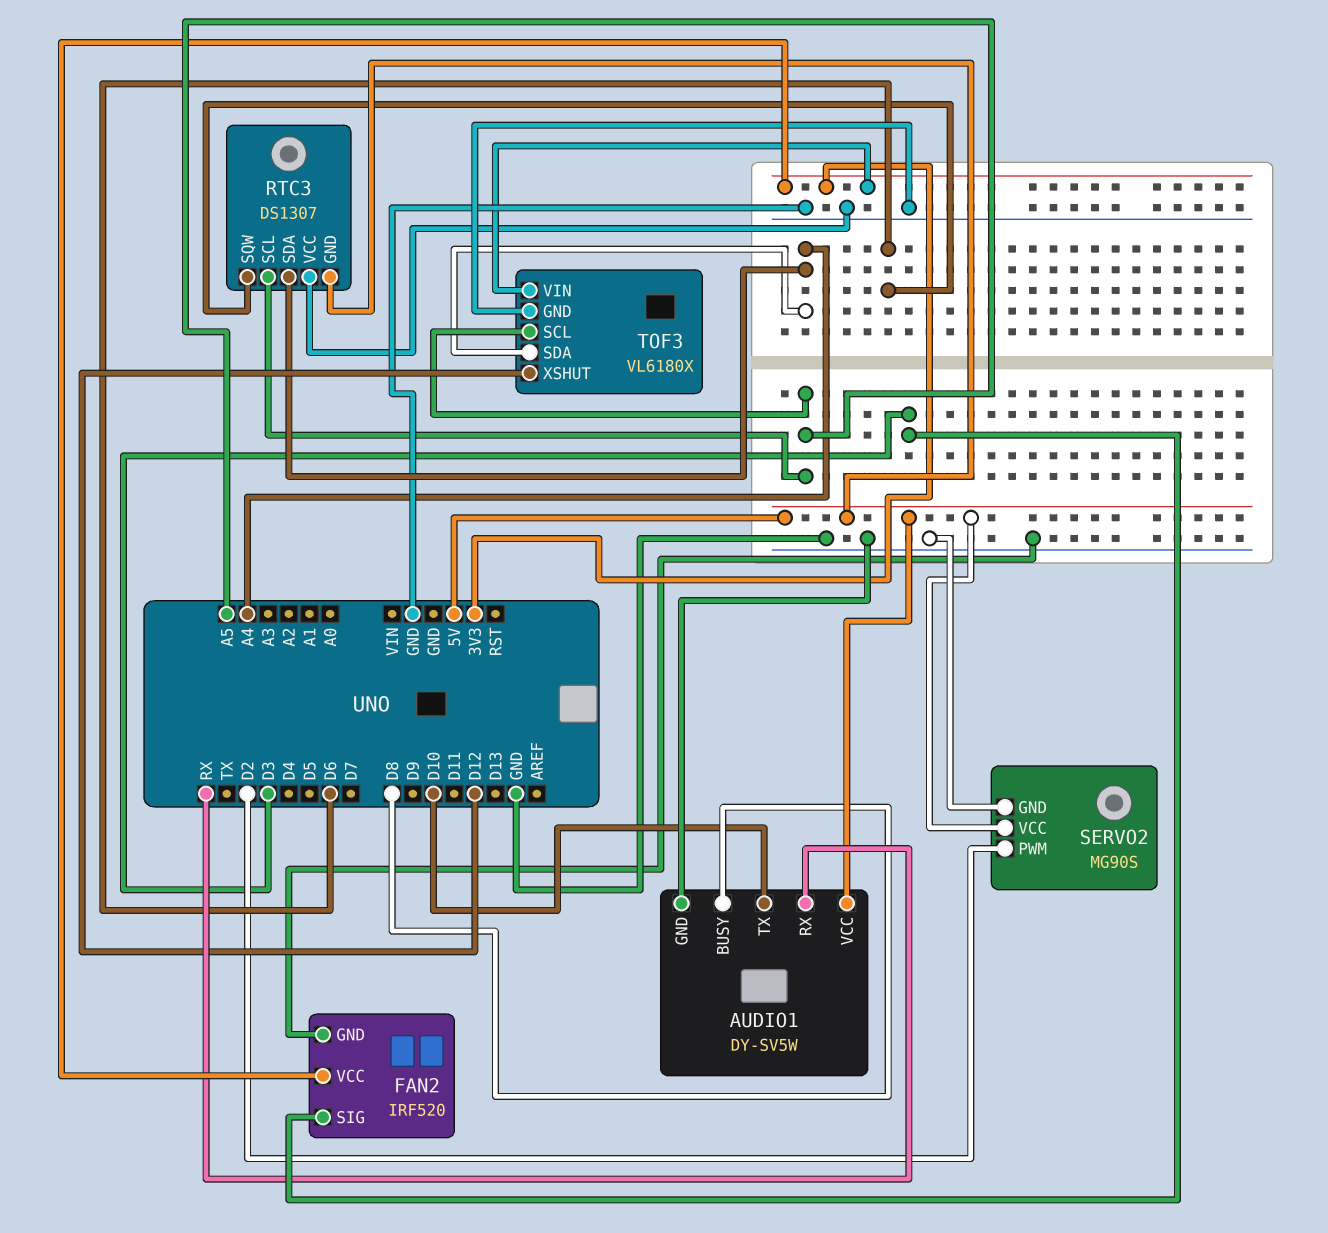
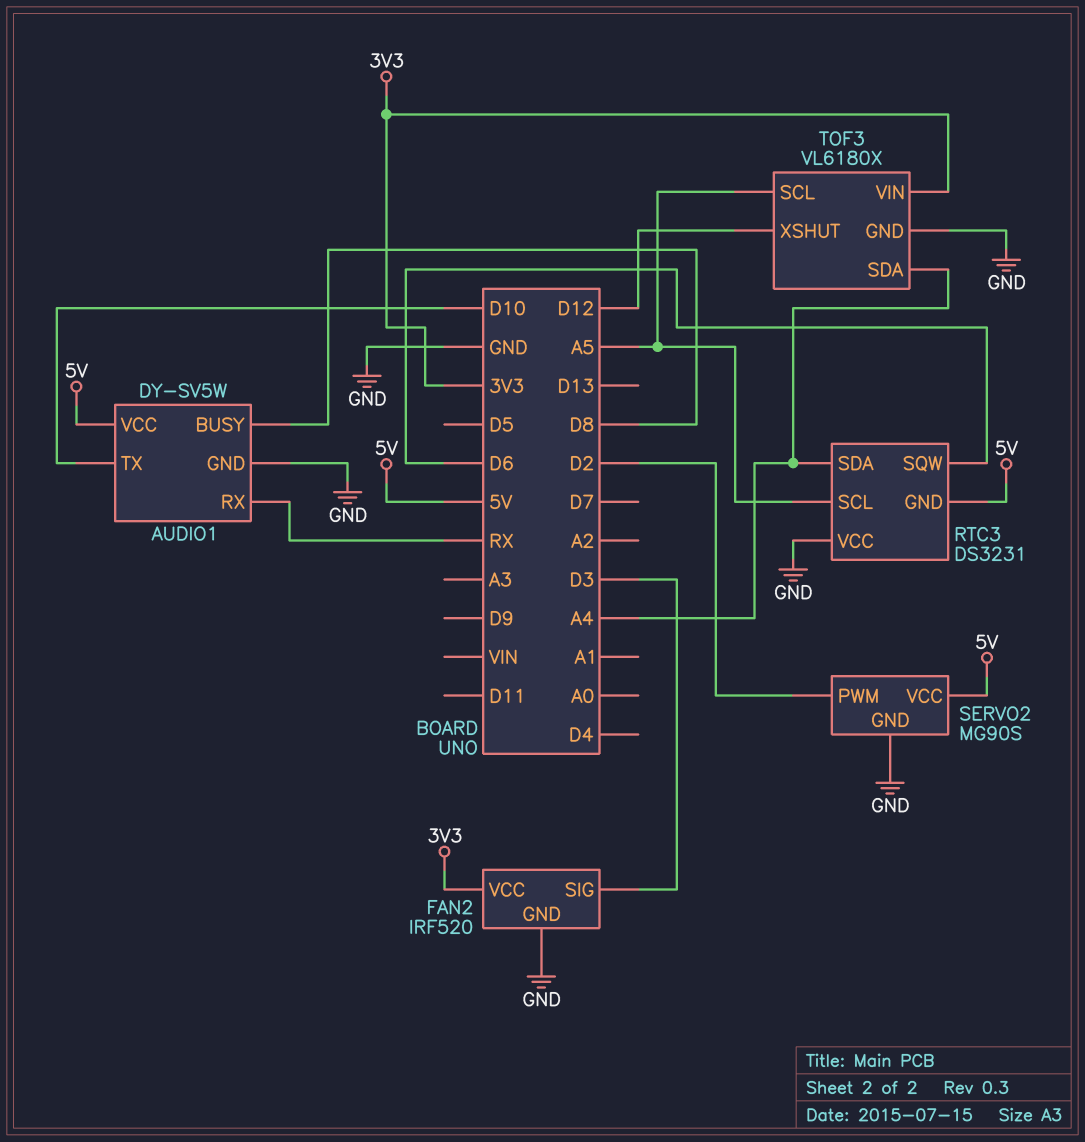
RTC3: DS1307 -> DS3231

